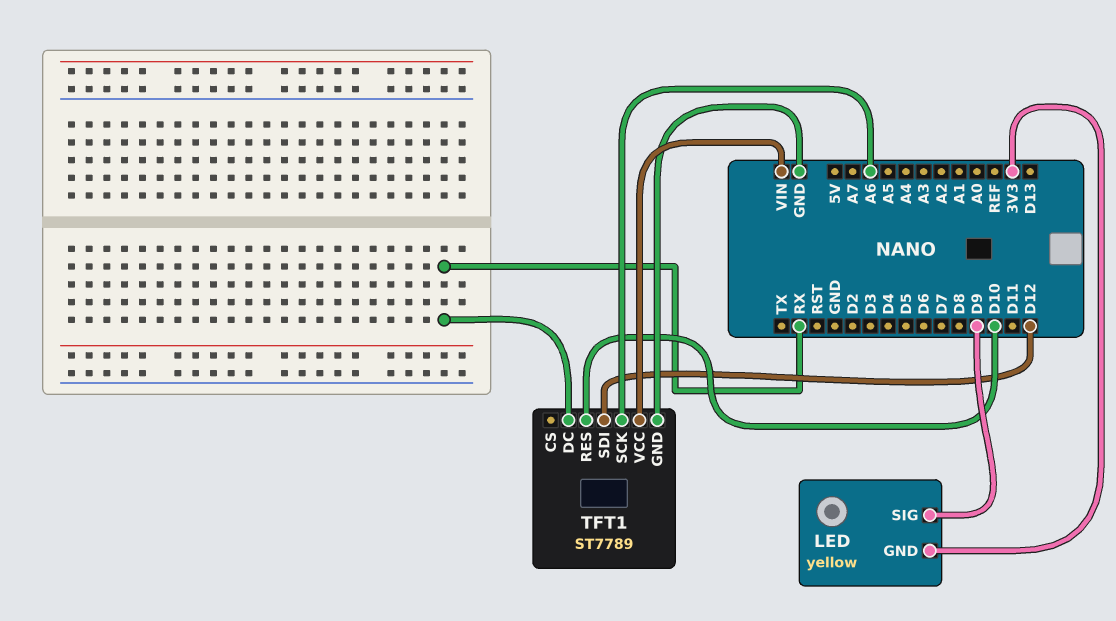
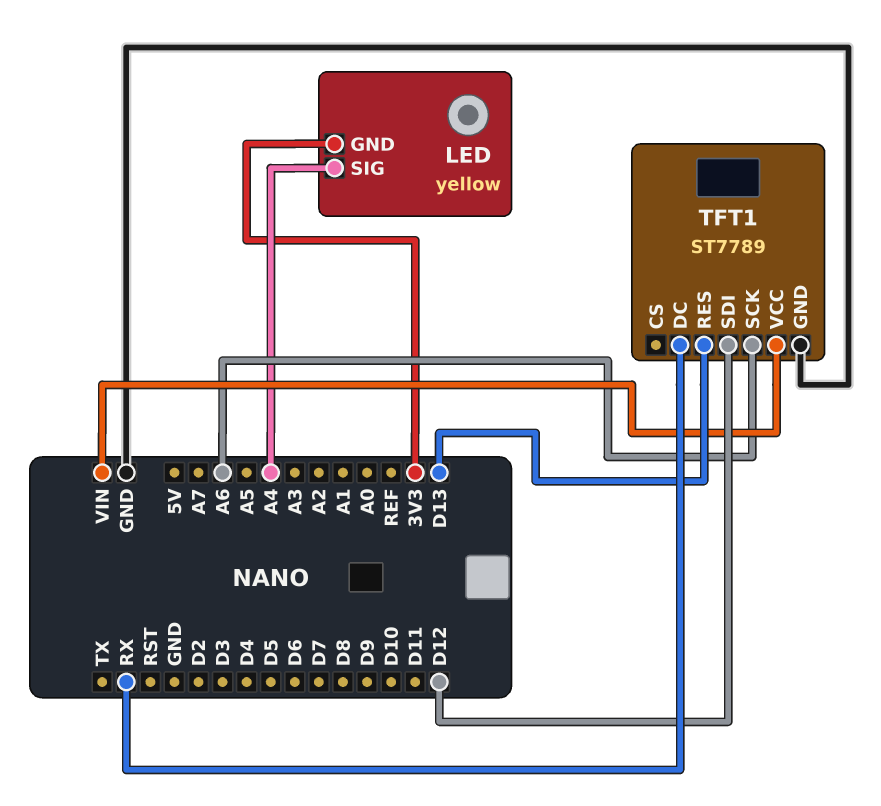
LED pin SIG: D9 -> A4
TFT1 pin RES: D10 -> D13

